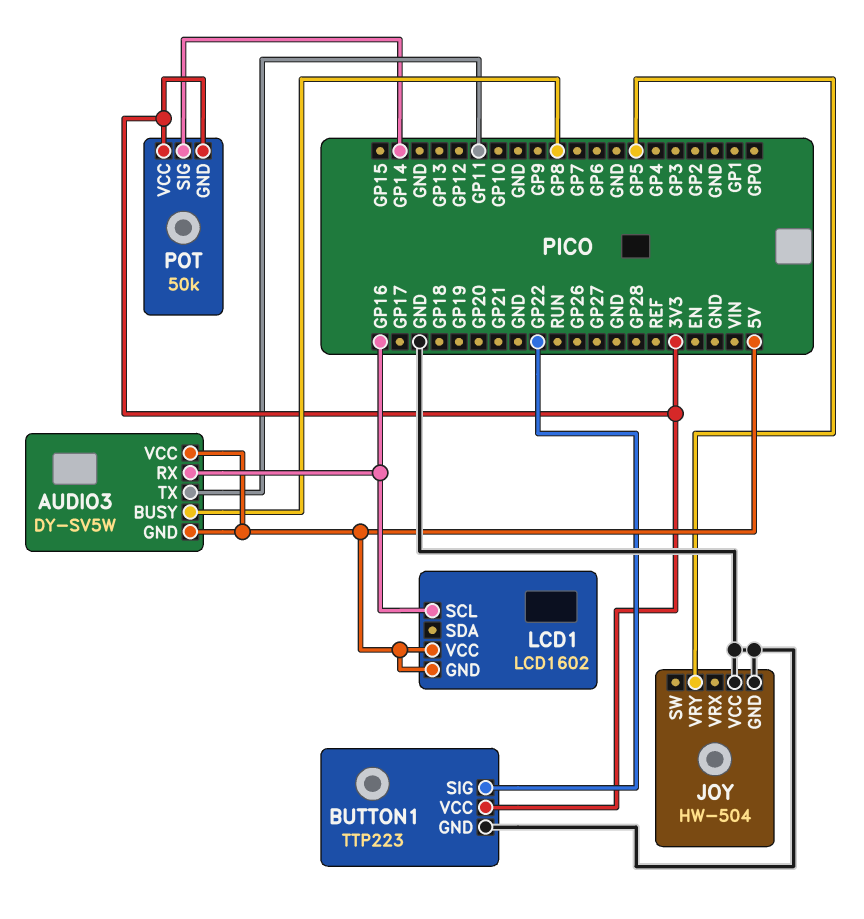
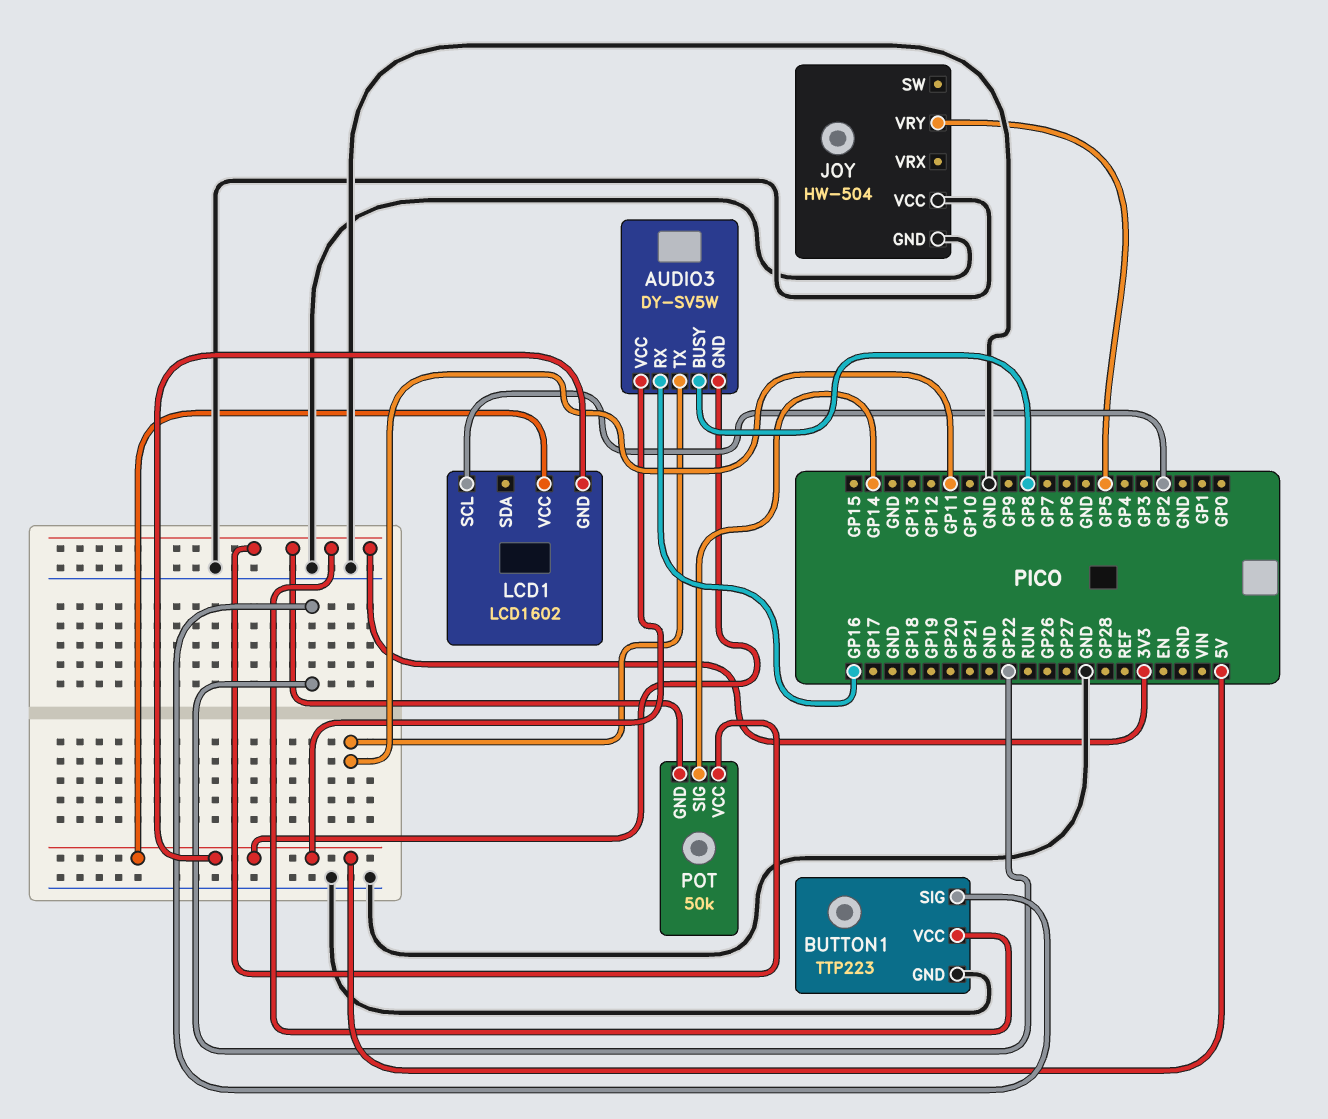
LCD1 pin SCL: GP16 -> GP2

